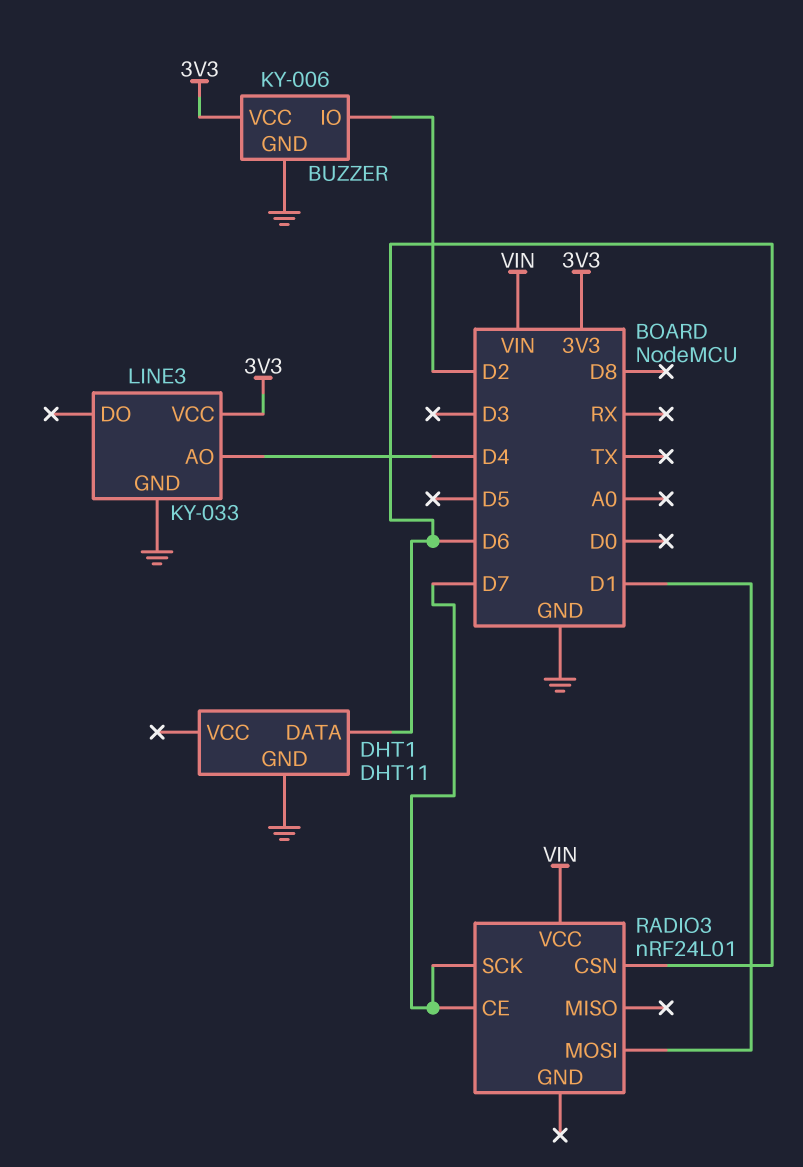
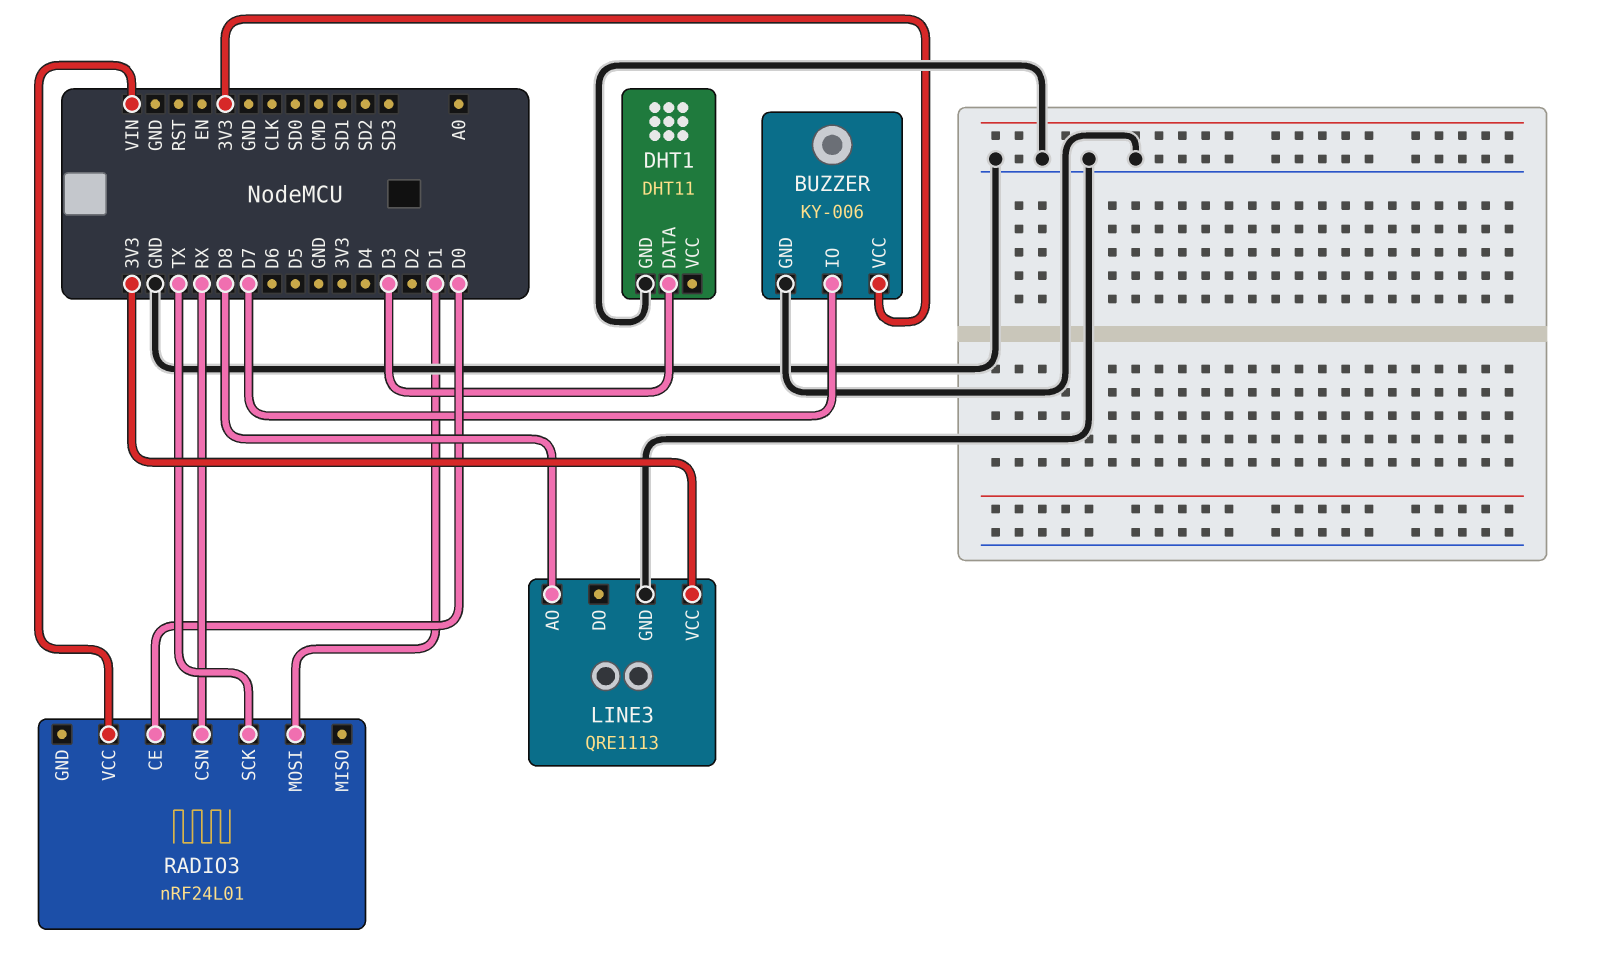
BUZZER pin IO: D2 -> D7
DHT1 pin DATA: D6 -> D3
LINE3: KY-033 -> QRE1113
LINE3 pin AO: D4 -> D8
RADIO3 pin CE: D7 -> D0
RADIO3 pin CSN: D6 -> RX
RADIO3 pin SCK: D7 -> TX

